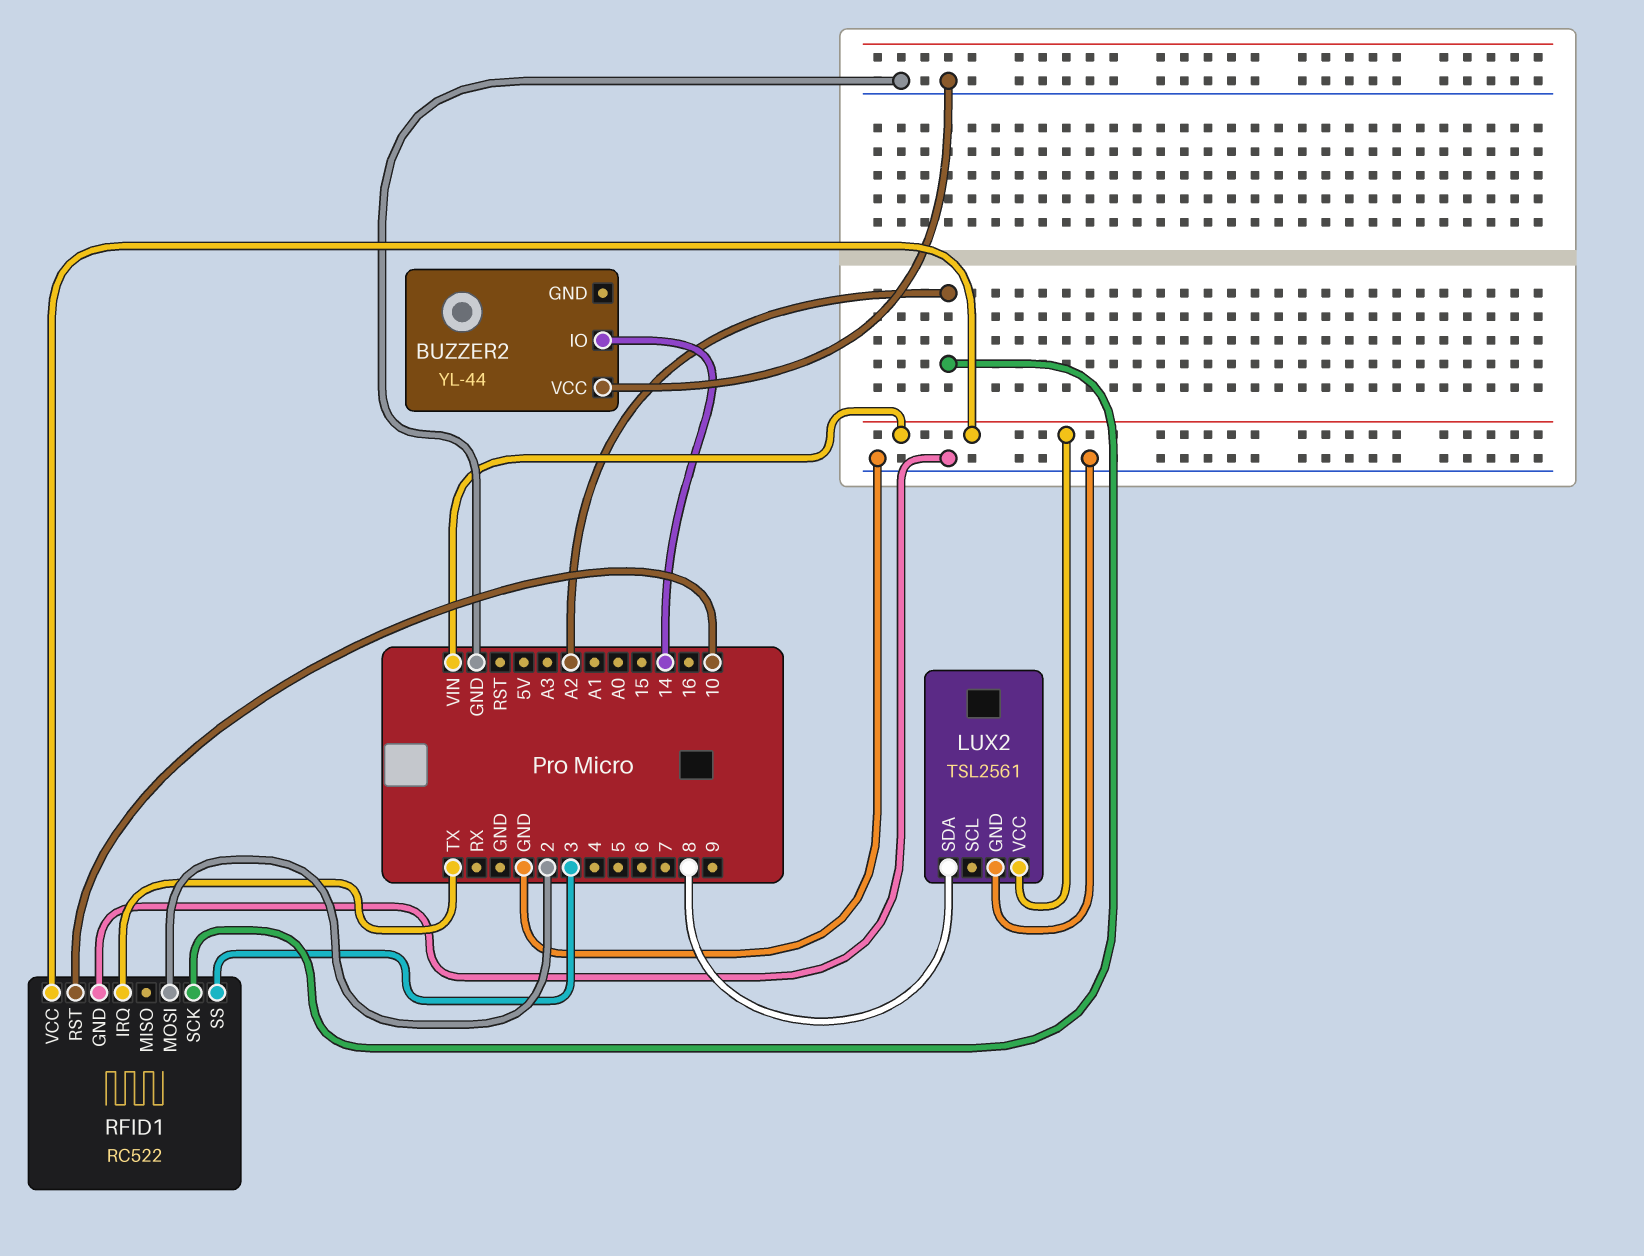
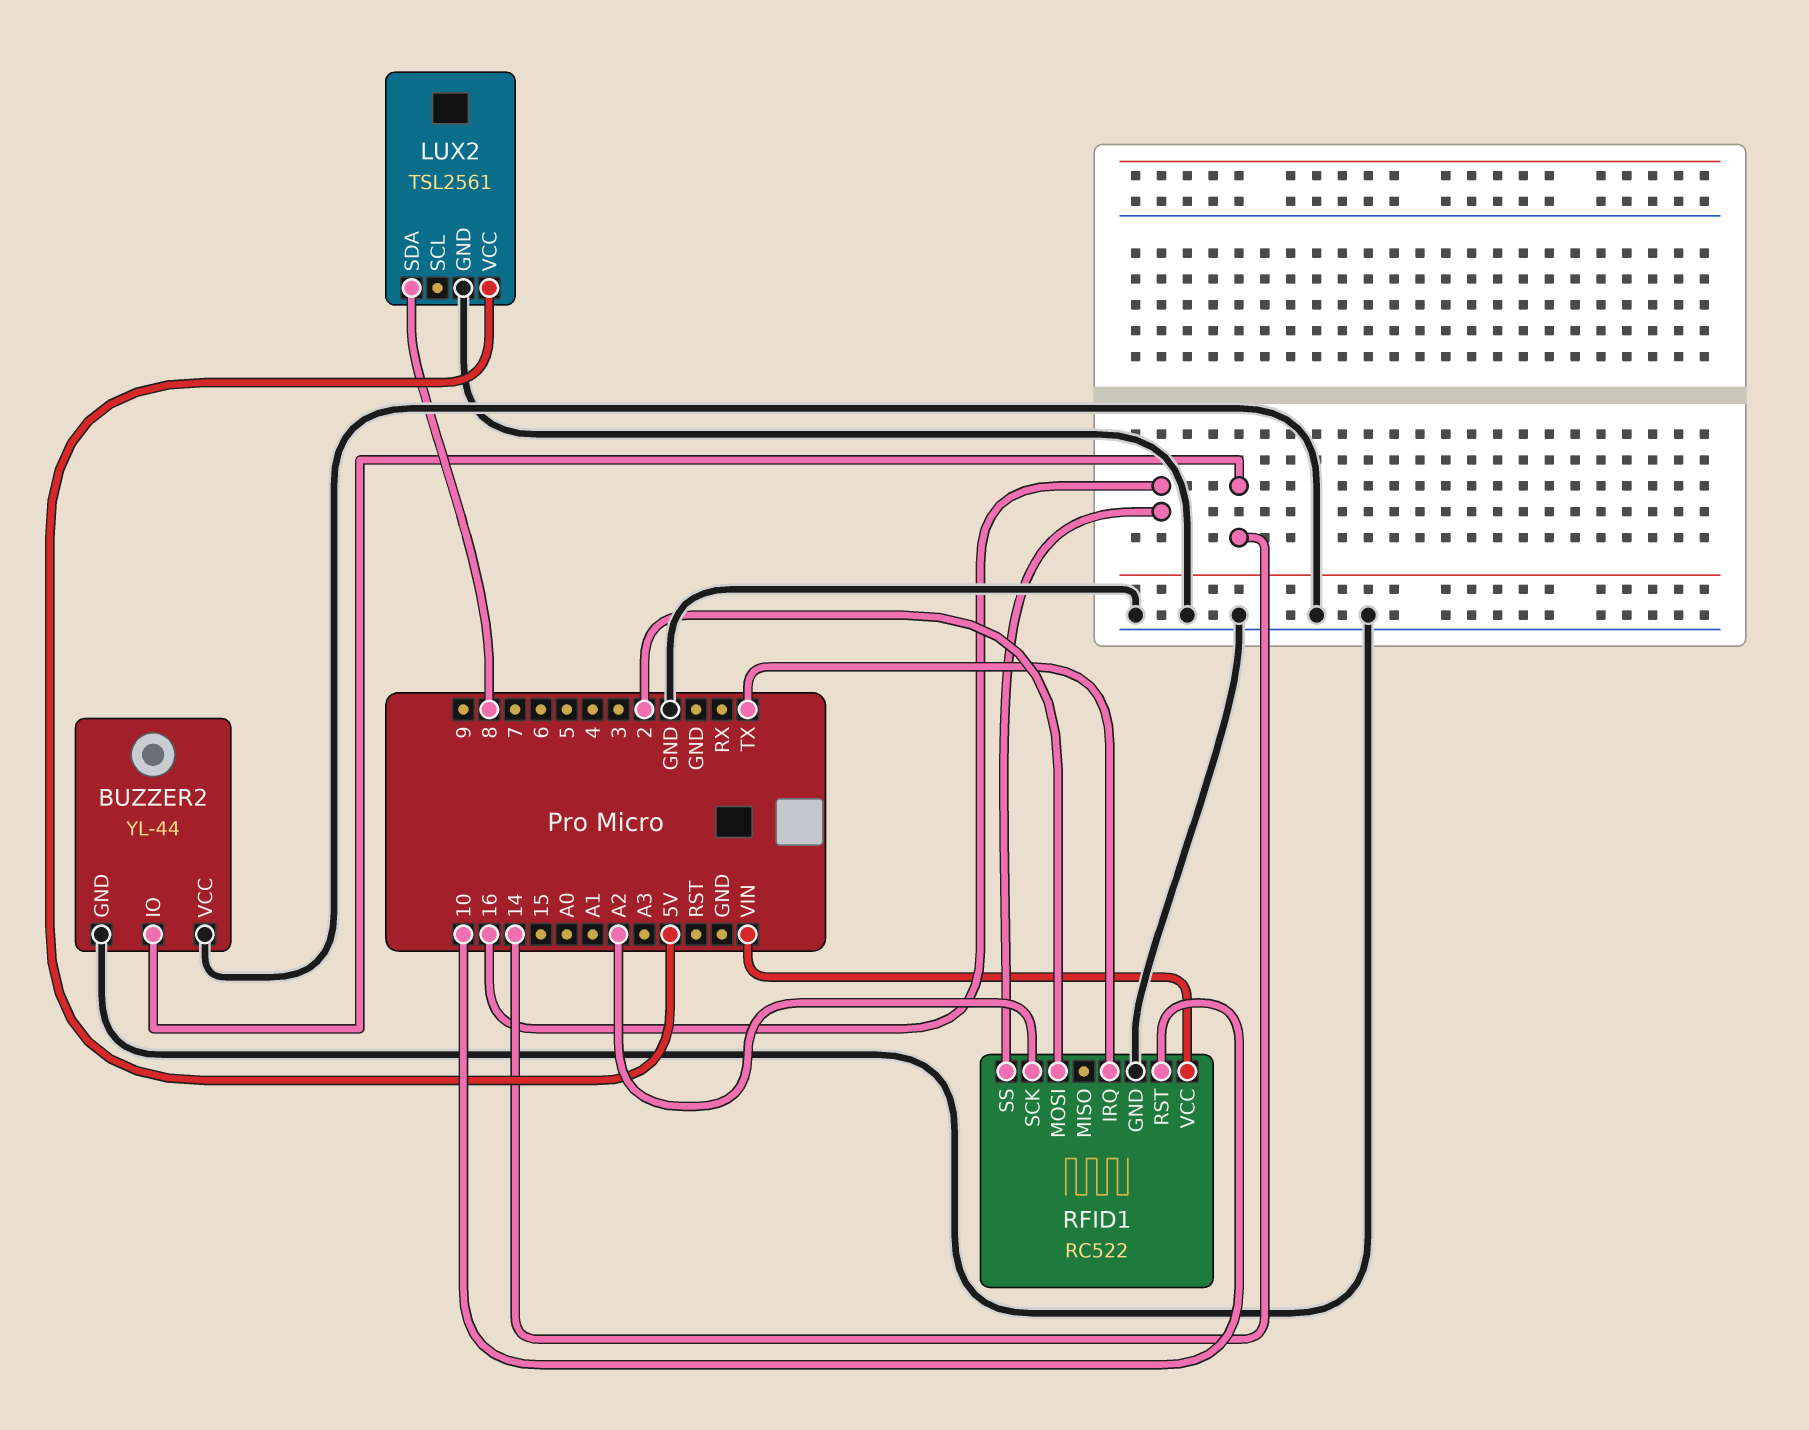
BUZZER2 pin GND: none -> GND
LUX2 pin VCC: VIN -> 5V
RFID1 pin SS: 3 -> 16

